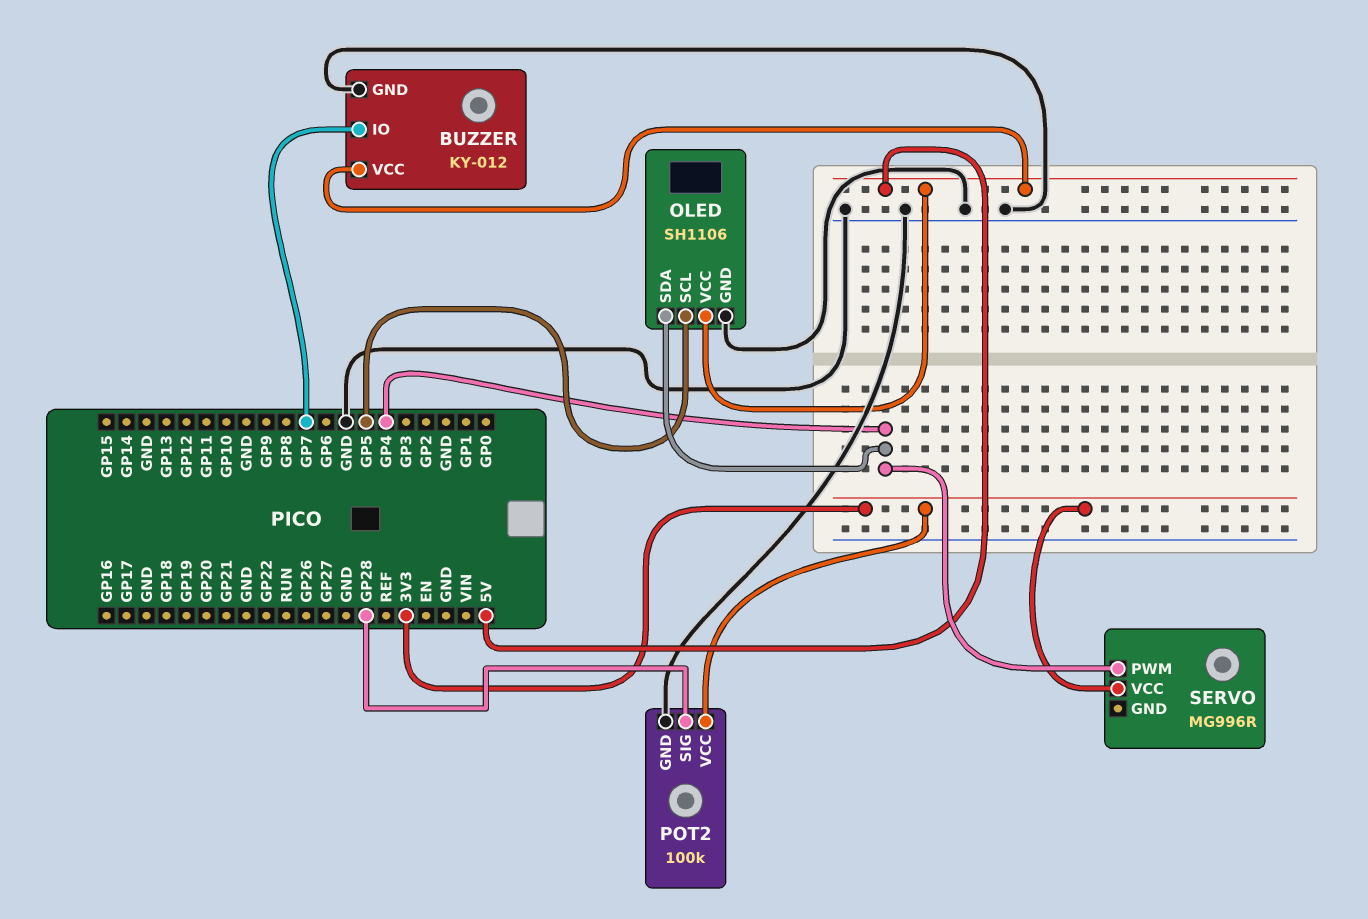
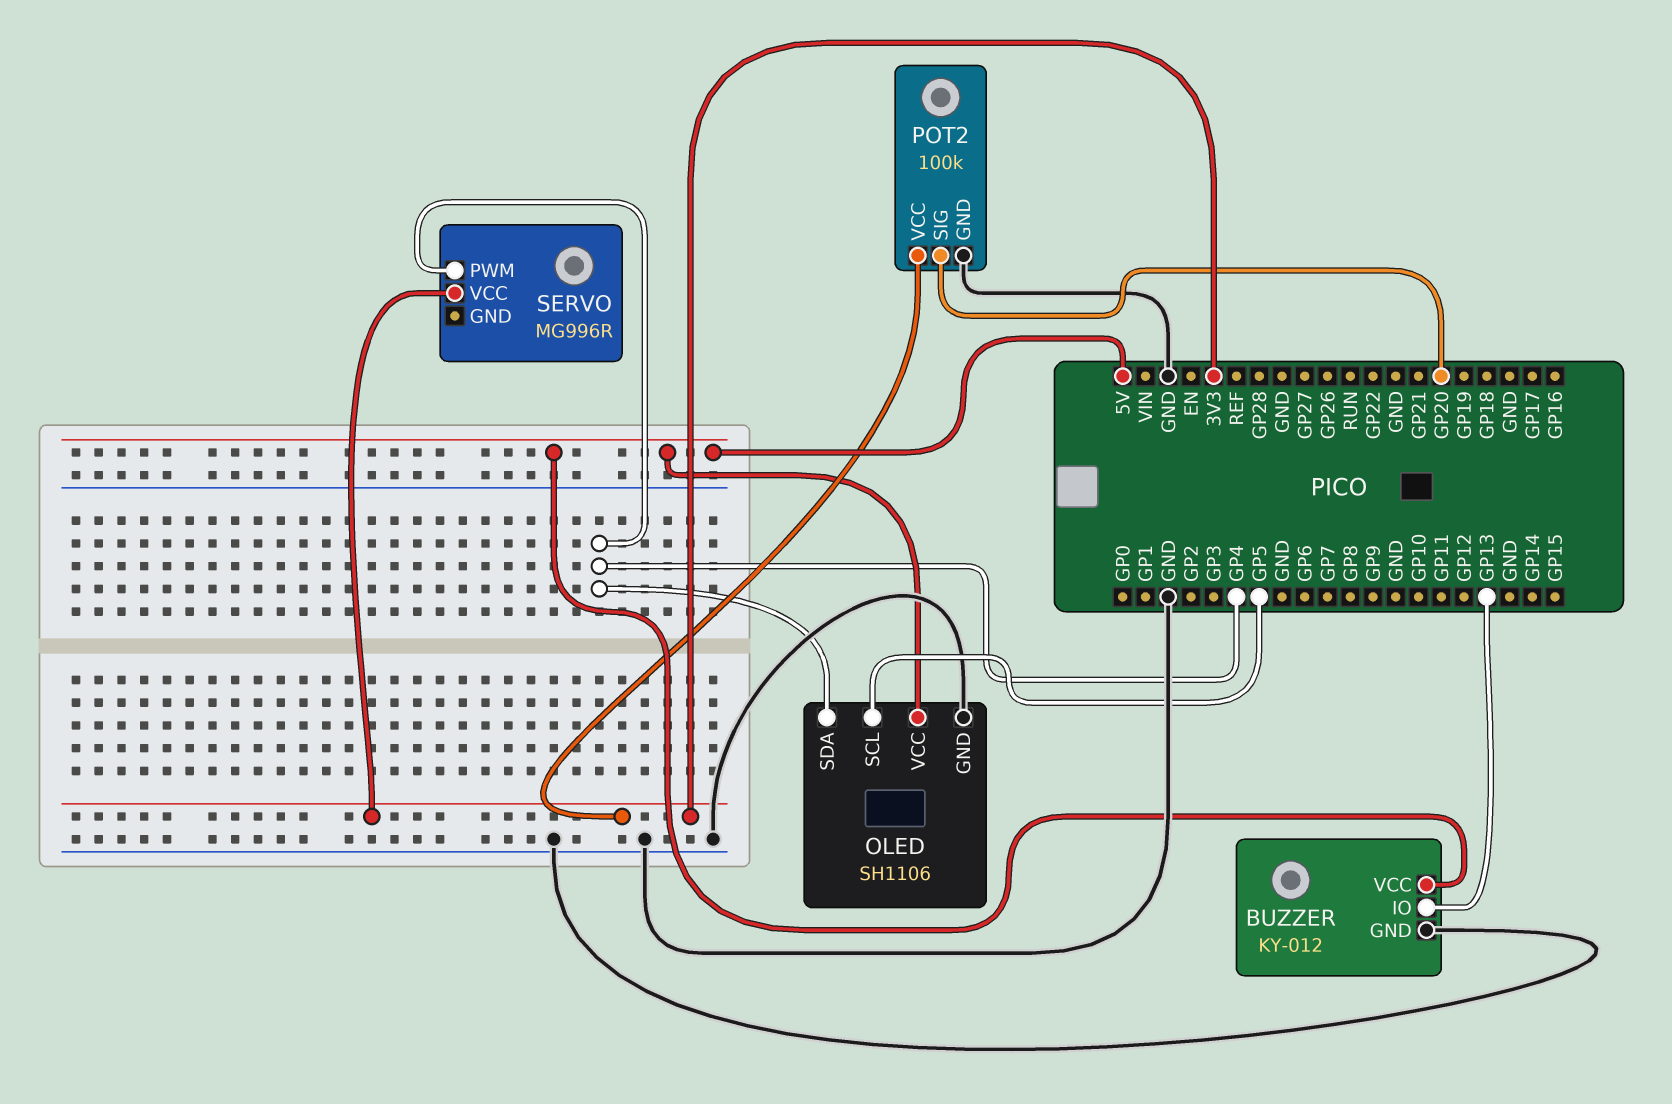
BUZZER pin IO: GP7 -> GP13
POT2 pin SIG: GP28 -> GP20

